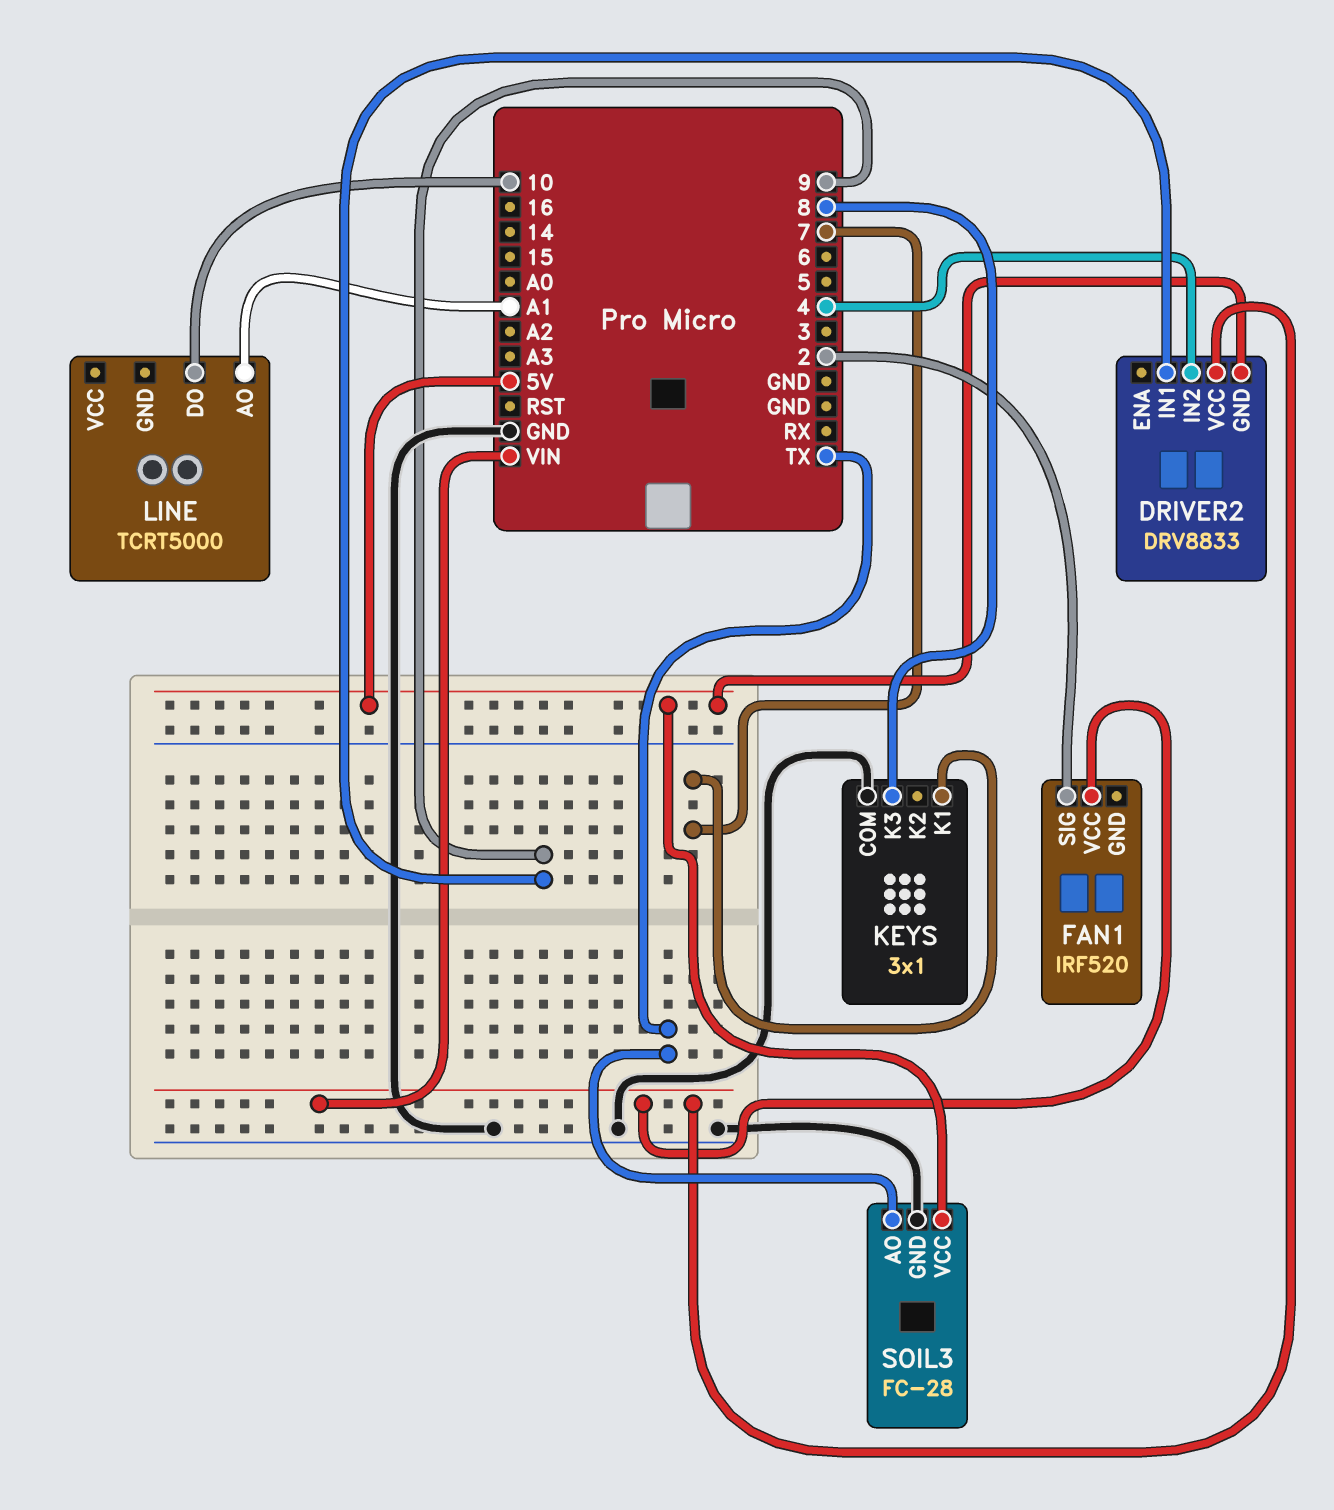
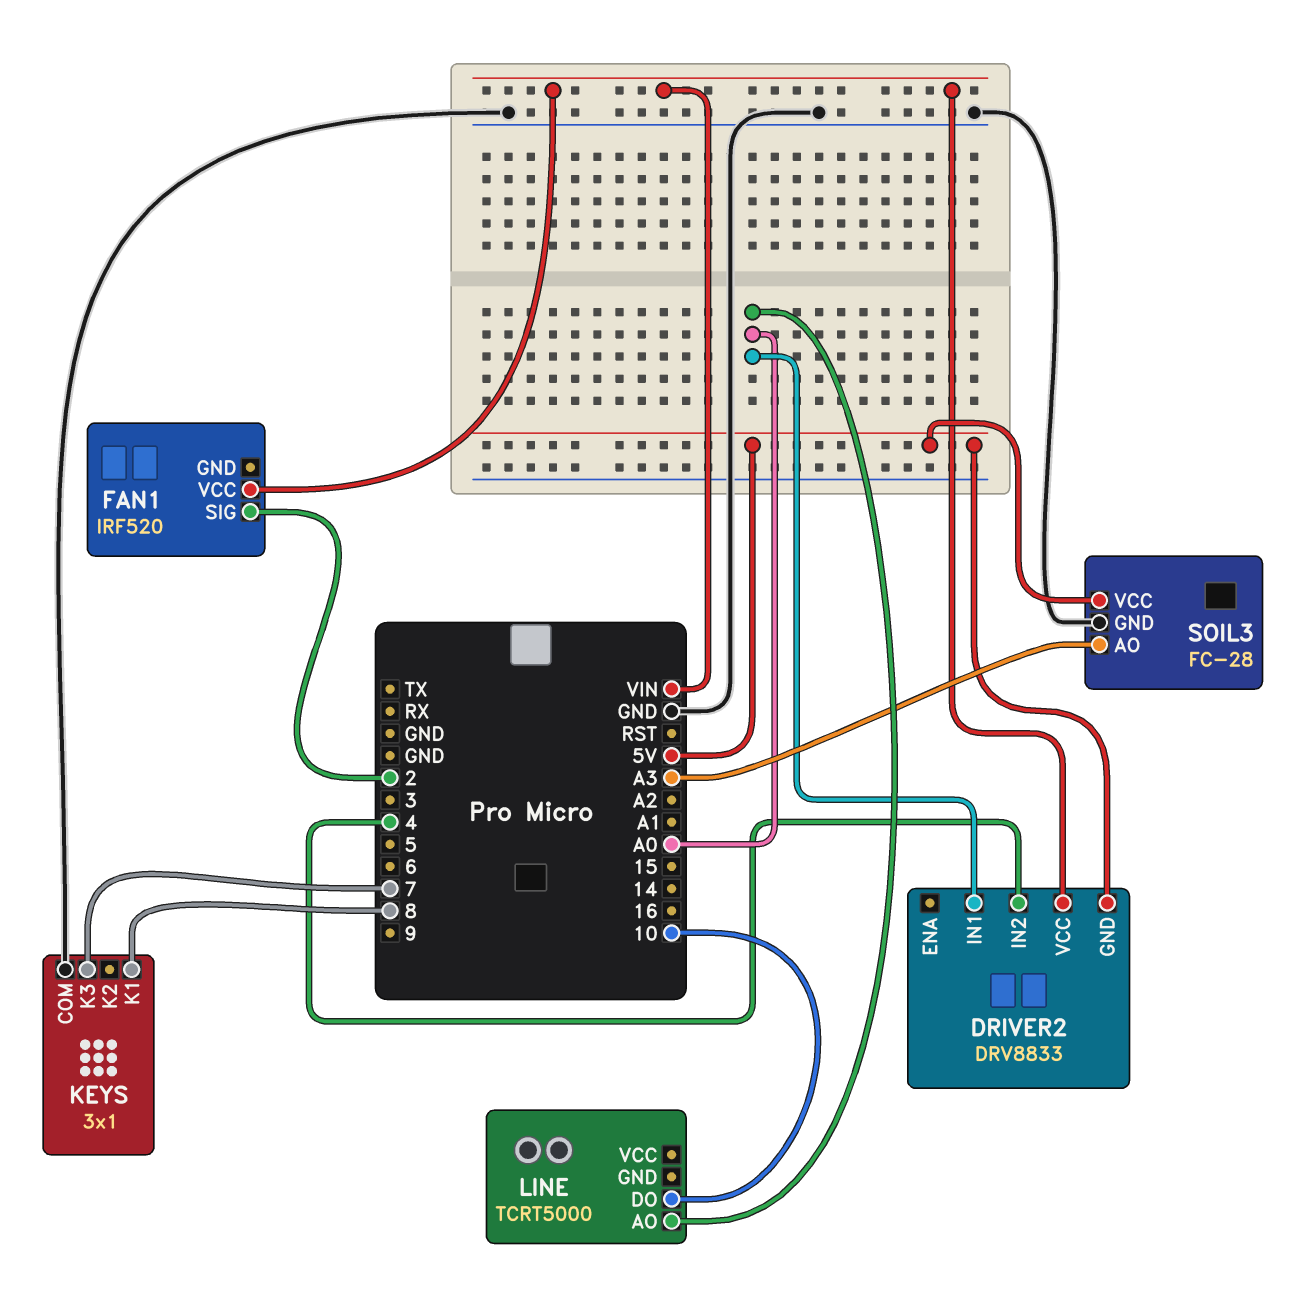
DRIVER2 pin IN1: 9 -> A0
KEYS pin K1: 7 -> 8
KEYS pin K3: 8 -> 7
LINE pin AO: A1 -> A0
SOIL3 pin AO: TX -> A3

